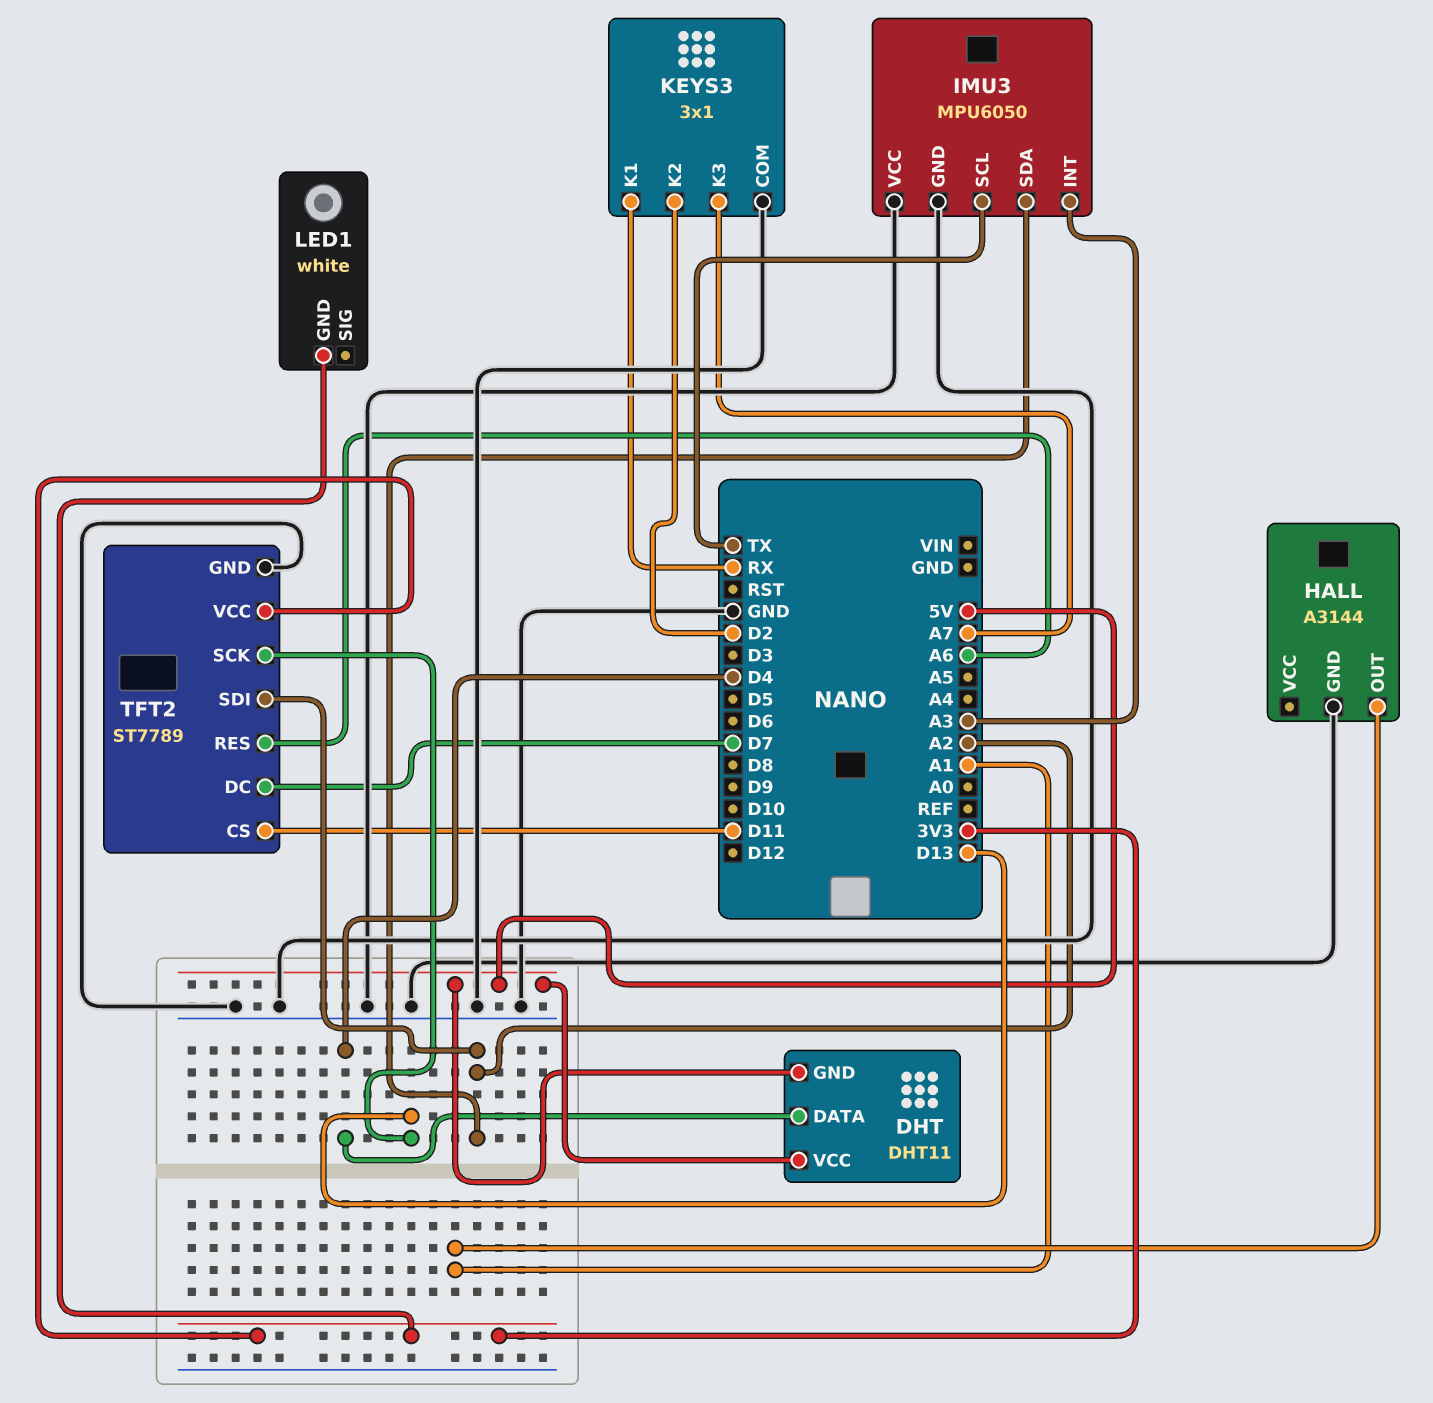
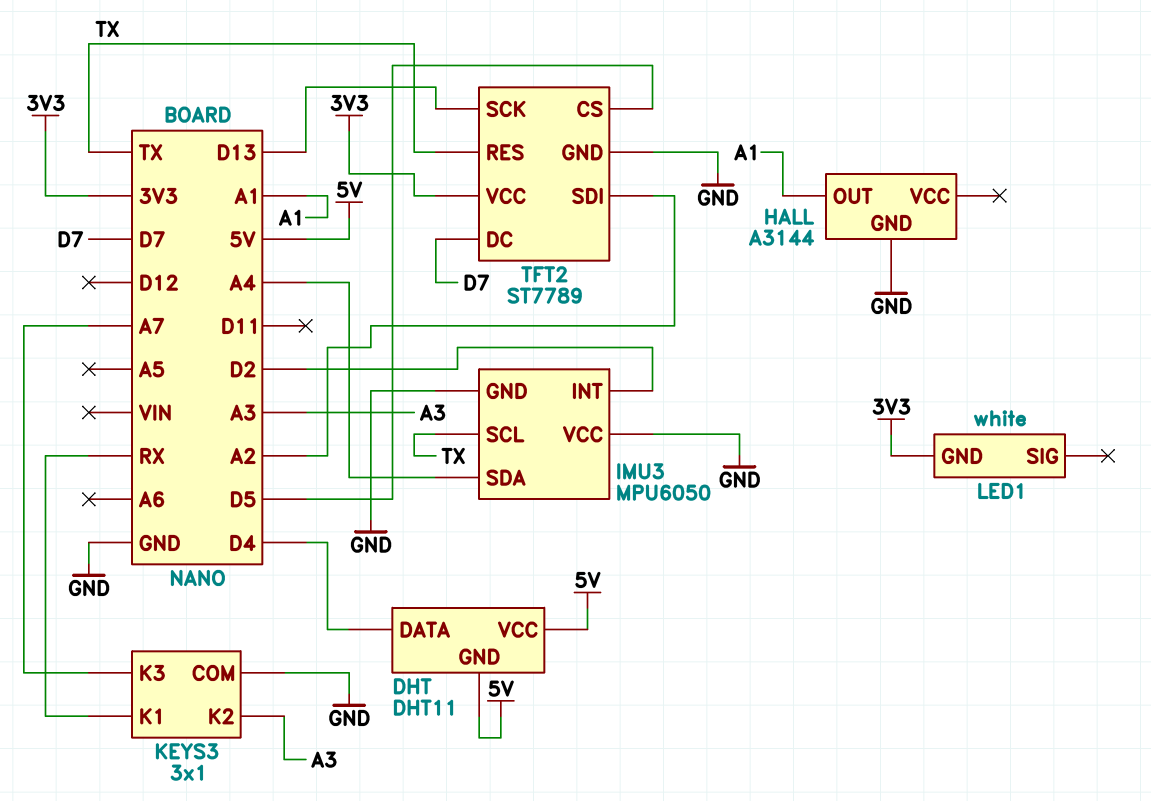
IMU3 pin INT: A3 -> D2
IMU3 pin SDA: A2 -> A4
KEYS3 pin K2: D2 -> A3
TFT2 pin CS: D11 -> D5
TFT2 pin RES: A6 -> TX

